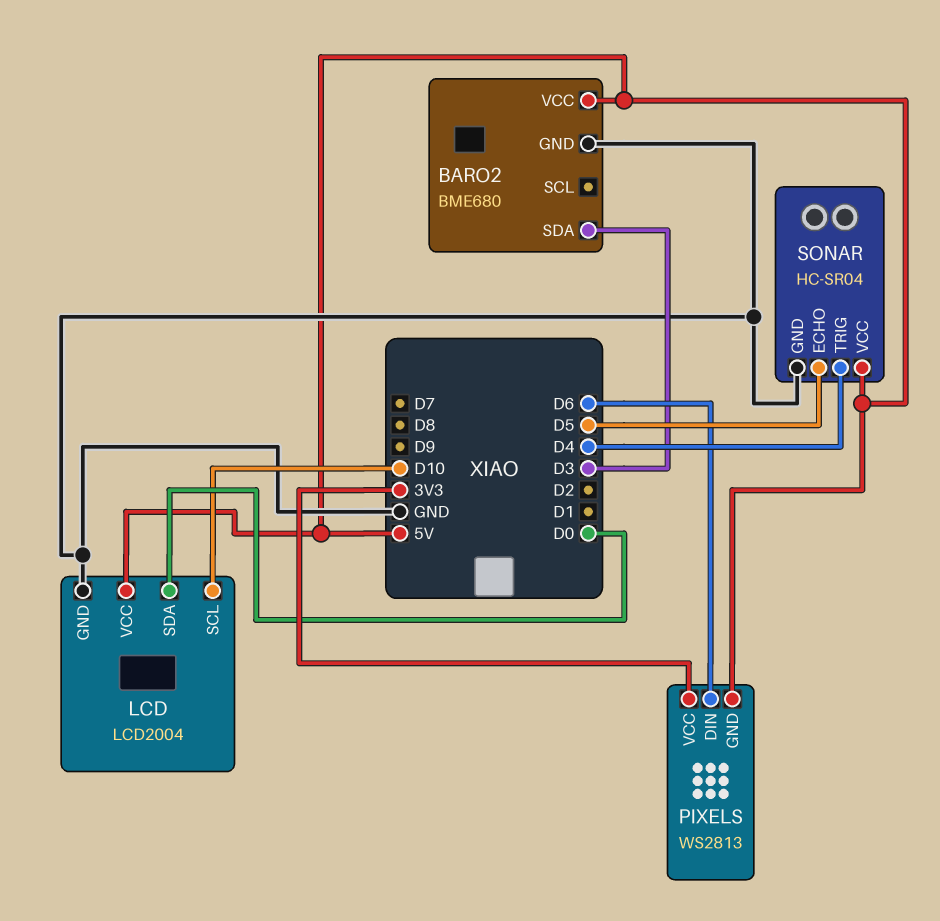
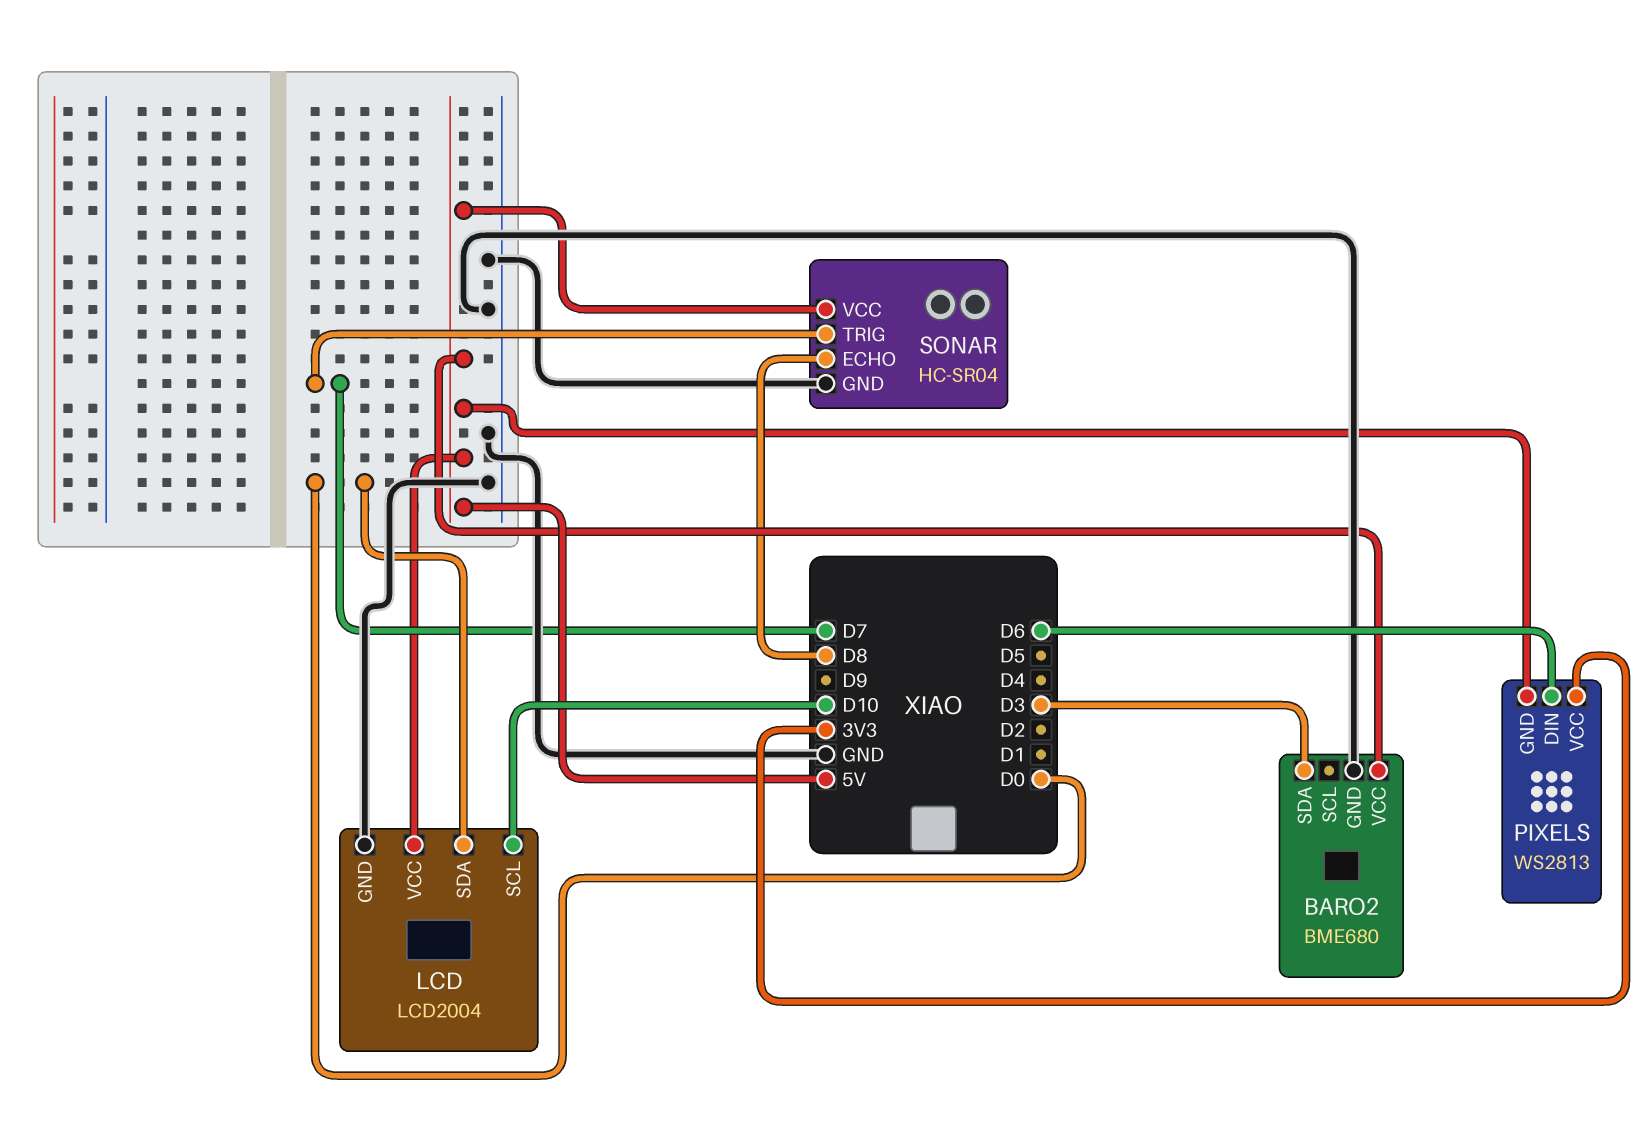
SONAR pin ECHO: D5 -> D8
SONAR pin TRIG: D4 -> D7

